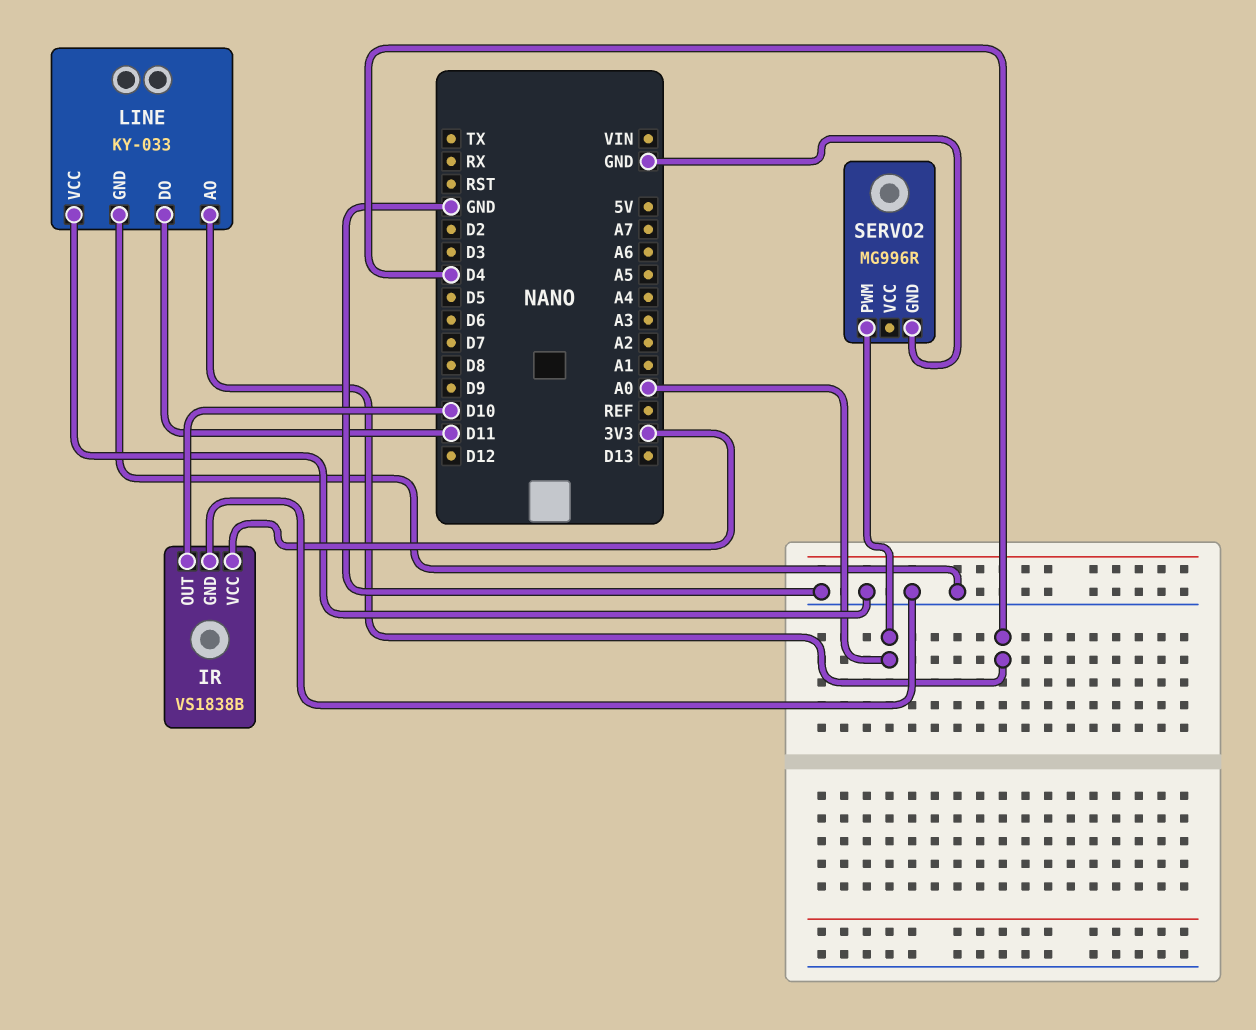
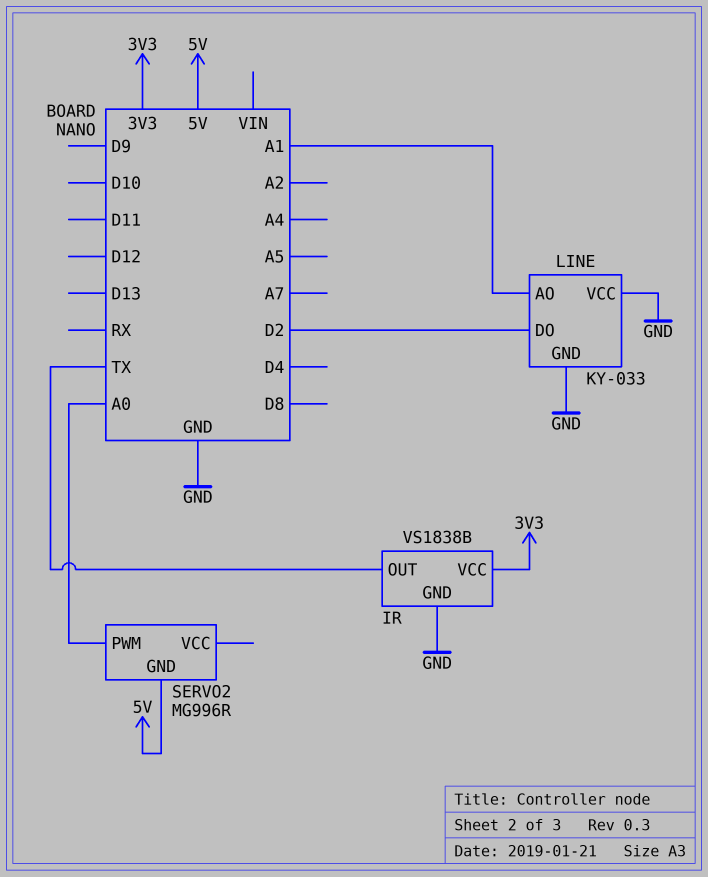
IR pin OUT: D10 -> TX
LINE pin AO: D4 -> A1
LINE pin DO: D11 -> D2
SERVO2 pin GND: GND -> 5V

